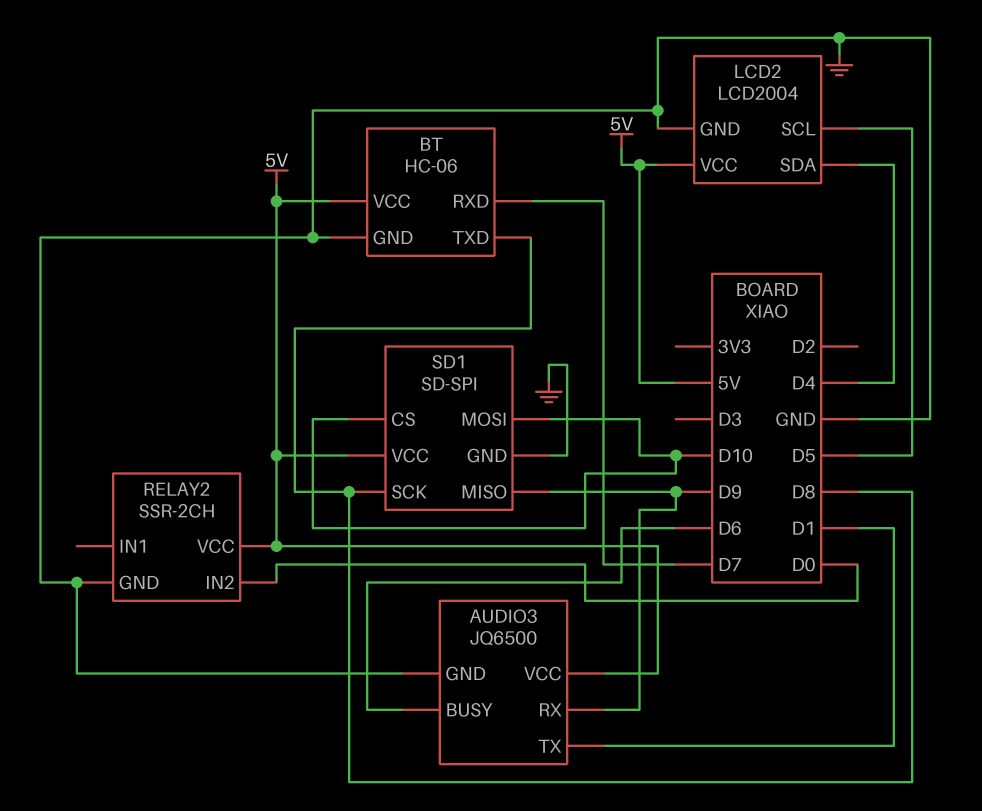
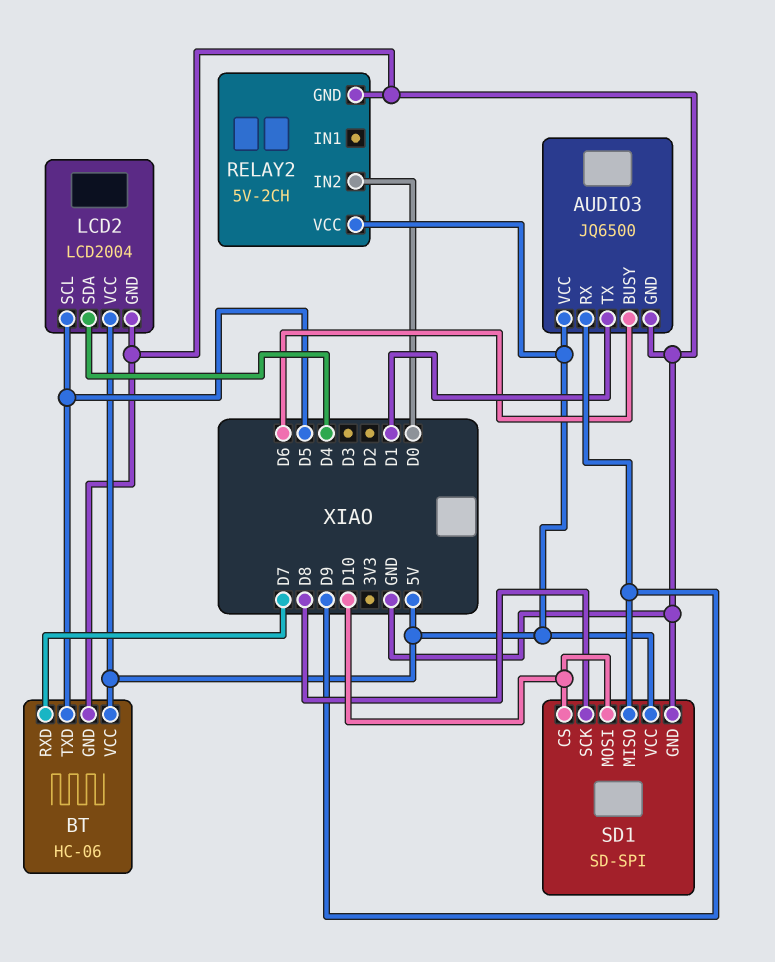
BT pin TXD: D8 -> D5
RELAY2: SSR-2CH -> 5V-2CH

